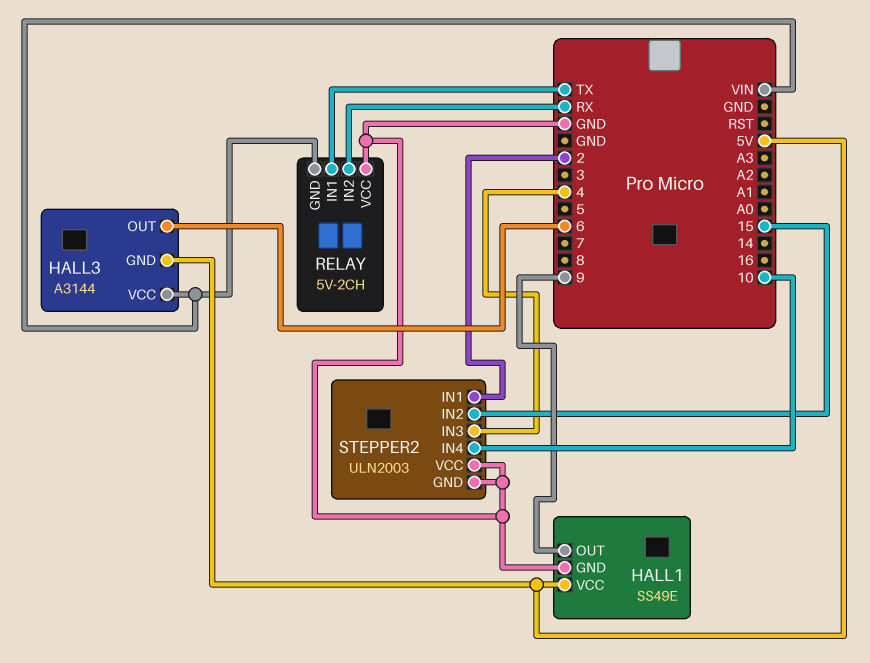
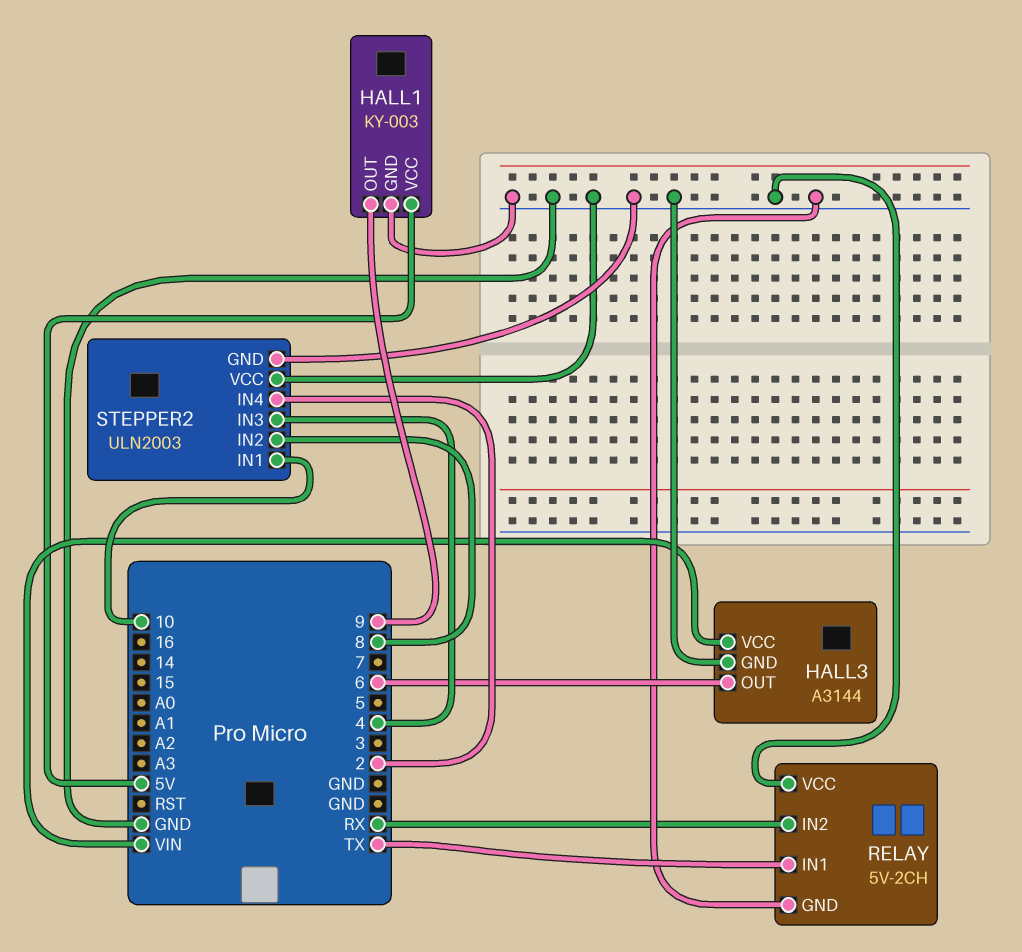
HALL1: SS49E -> KY-003
HALL3 pin GND: 5V -> GND
RELAY pin GND: VIN -> GND
STEPPER2 pin IN1: 2 -> 10
STEPPER2 pin IN2: 15 -> 8
STEPPER2 pin IN4: 10 -> 2

